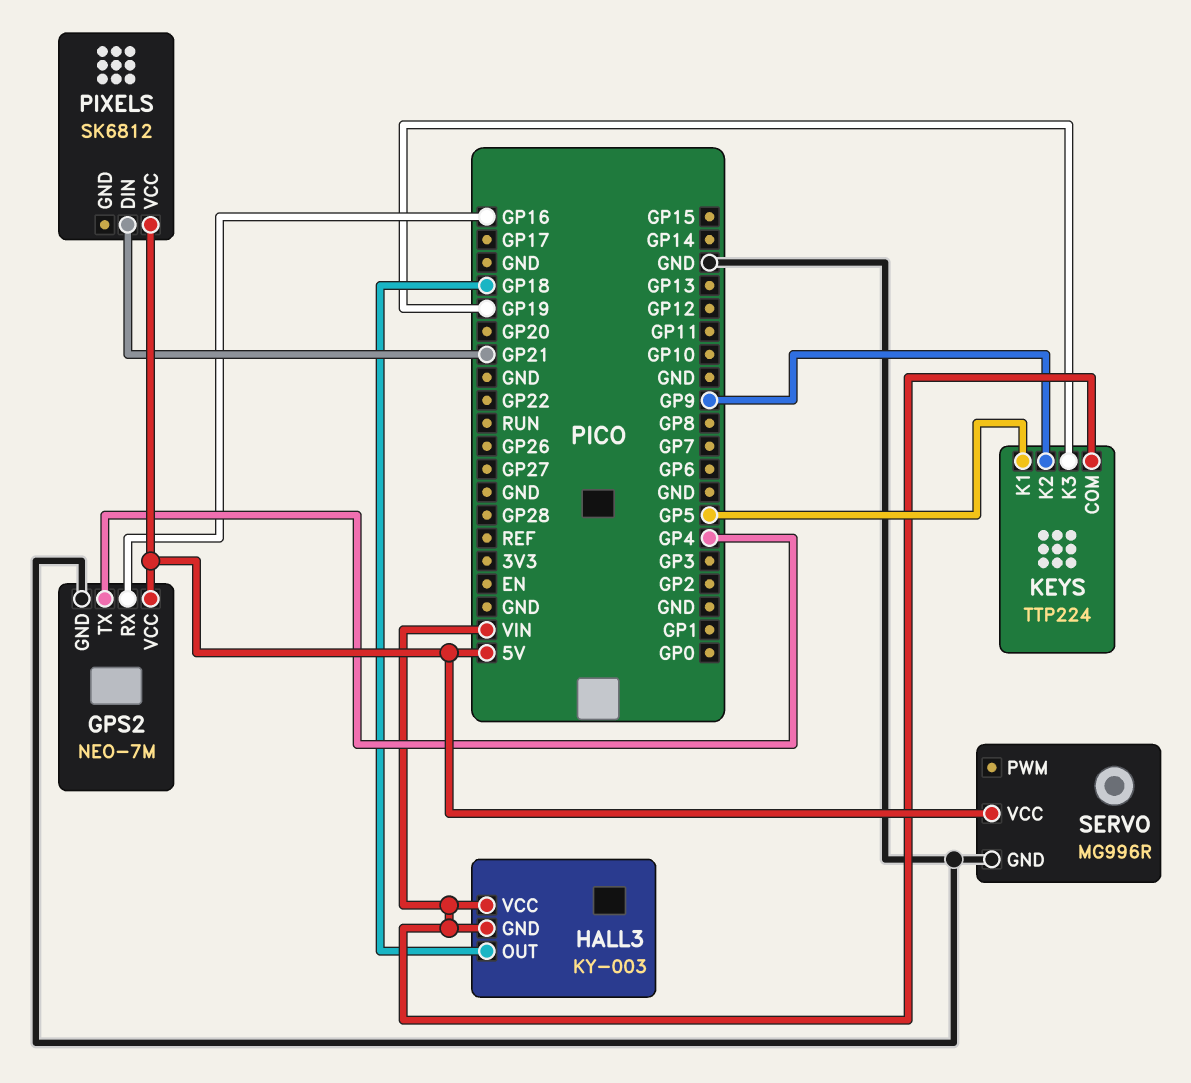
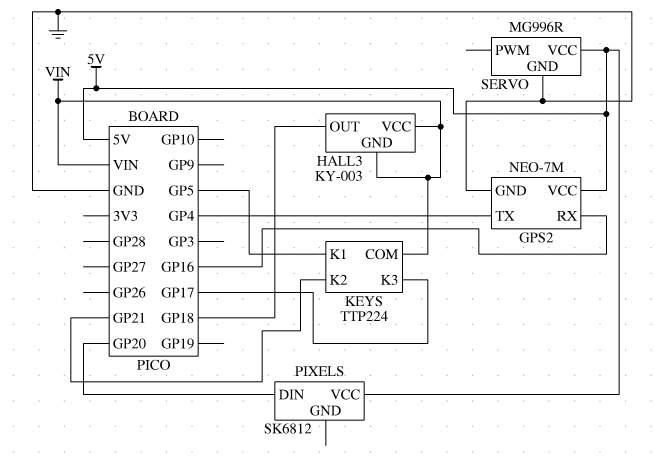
KEYS pin K2: GP9 -> GP21
KEYS pin K3: GP19 -> GP17
PIXELS pin DIN: GP21 -> GP20

